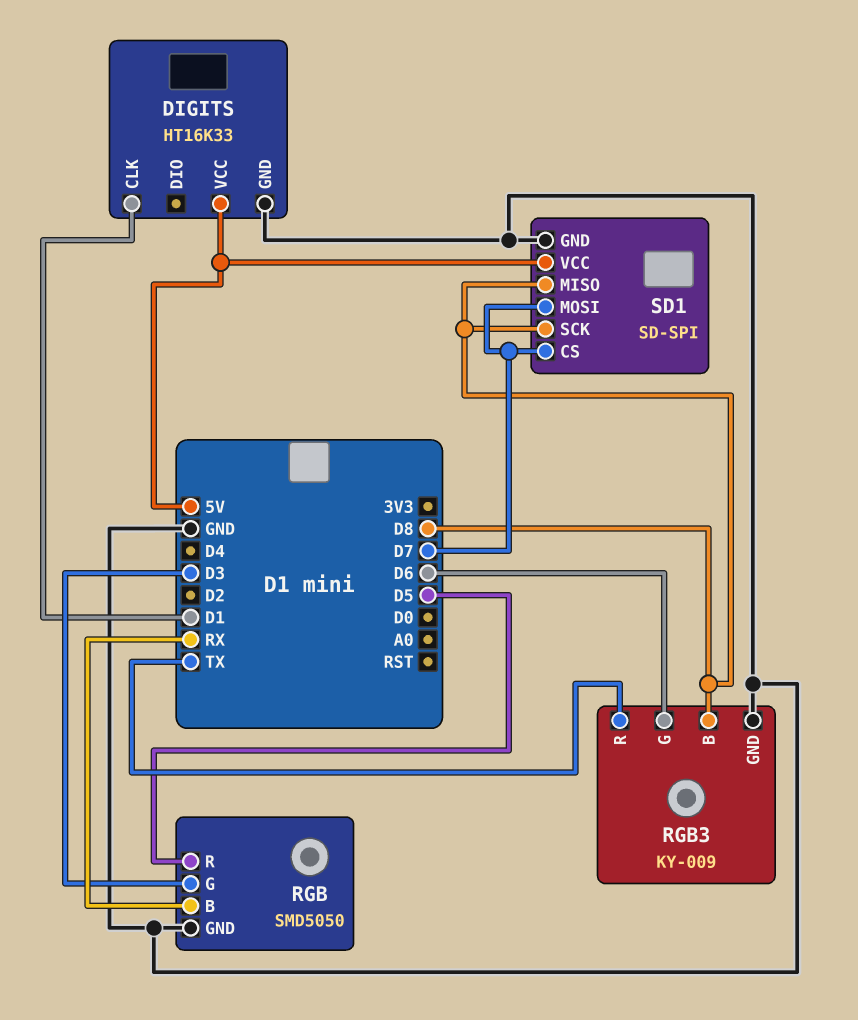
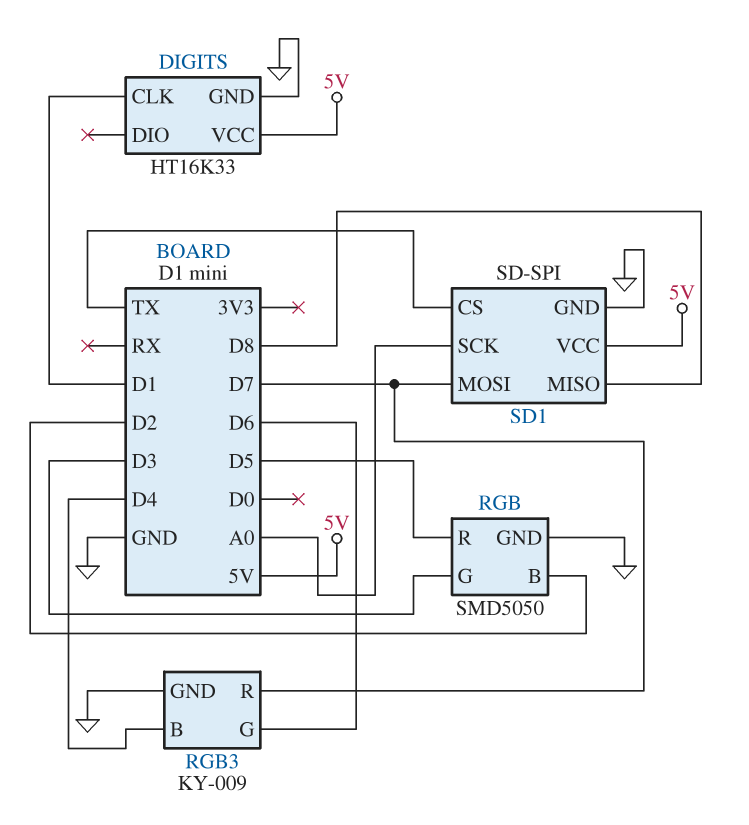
RGB pin B: RX -> D2
RGB3 pin B: D8 -> D4
RGB3 pin R: TX -> D7
SD1 pin CS: D7 -> TX
SD1 pin SCK: D8 -> A0

